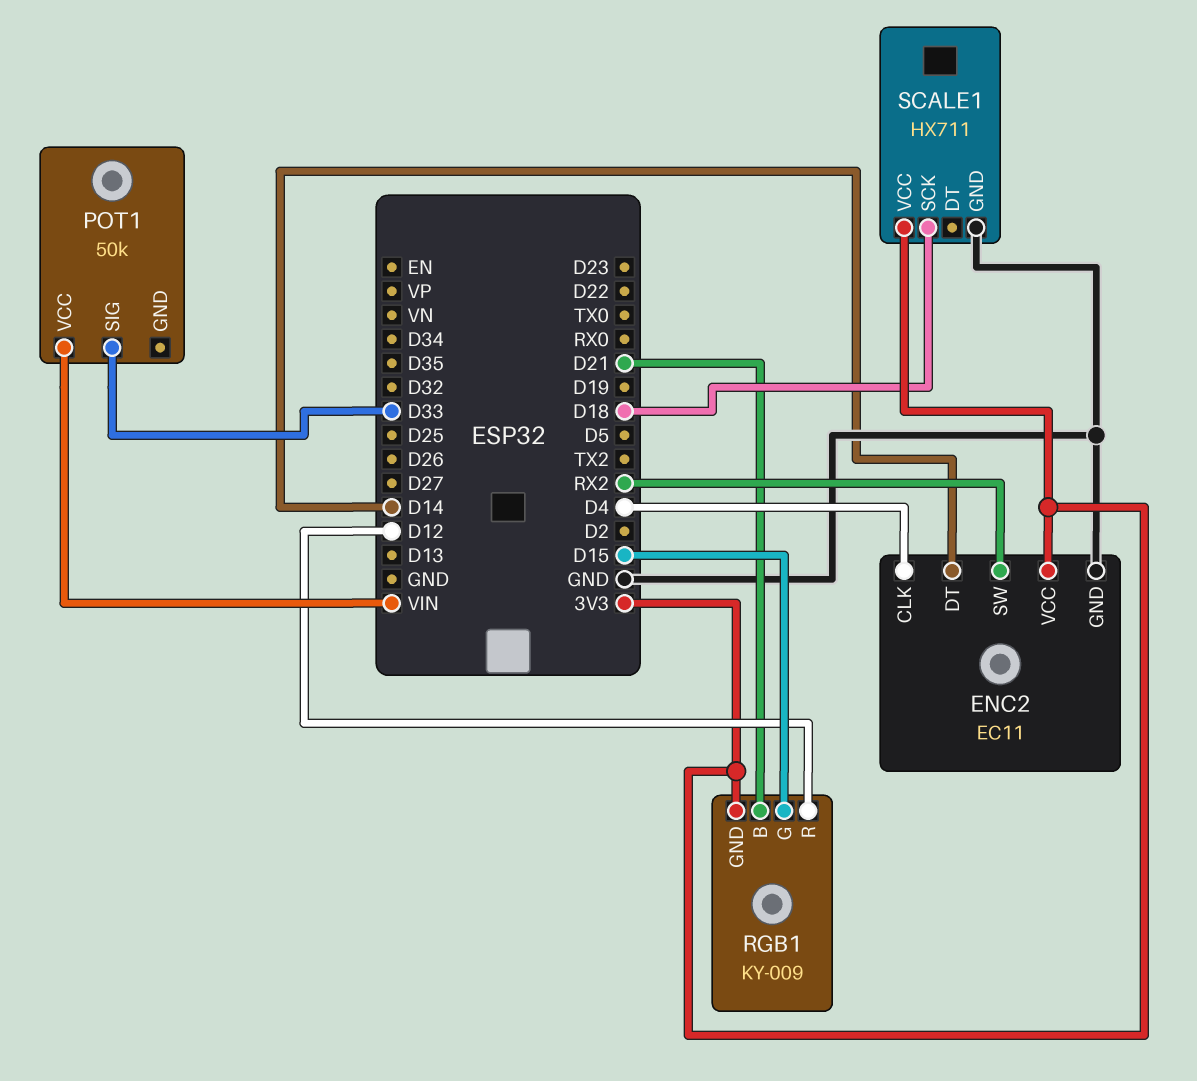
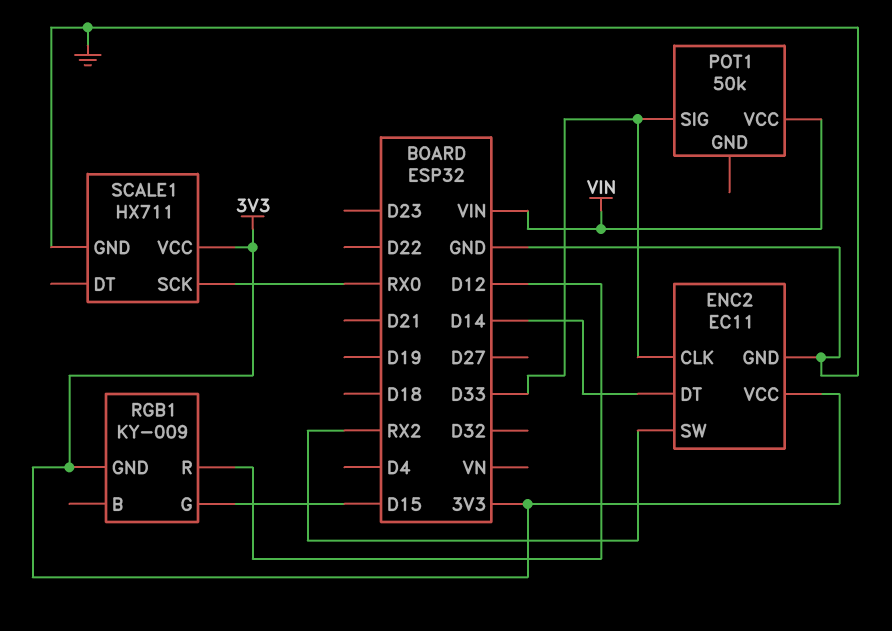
ENC2 pin CLK: D4 -> D33
RGB1 pin B: D21 -> none
SCALE1 pin SCK: D18 -> RX0

